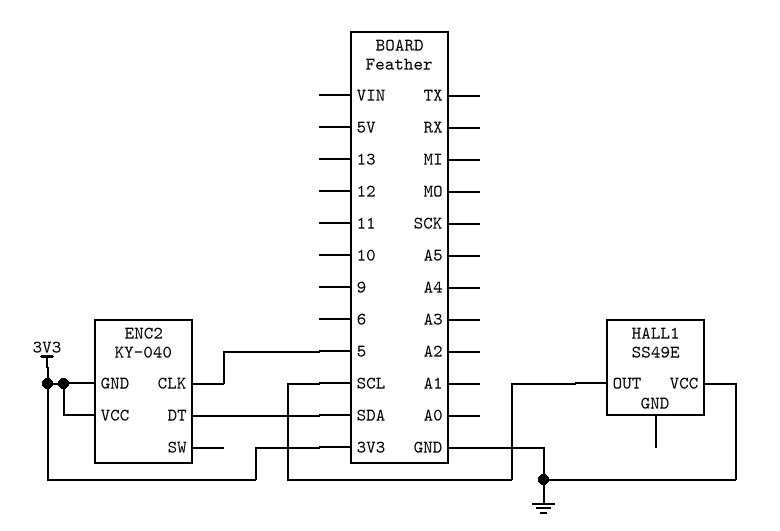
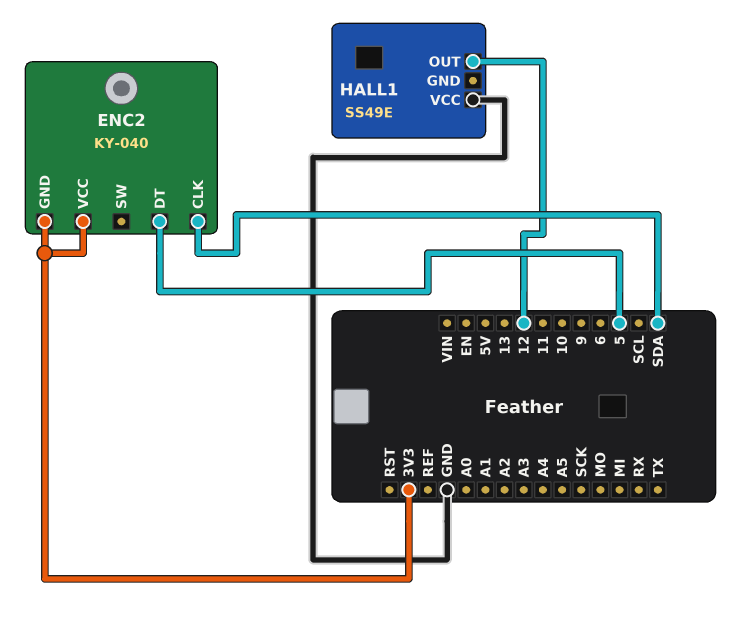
ENC2 pin CLK: 5 -> SDA
ENC2 pin DT: SDA -> 5
HALL1 pin OUT: SCL -> 12

